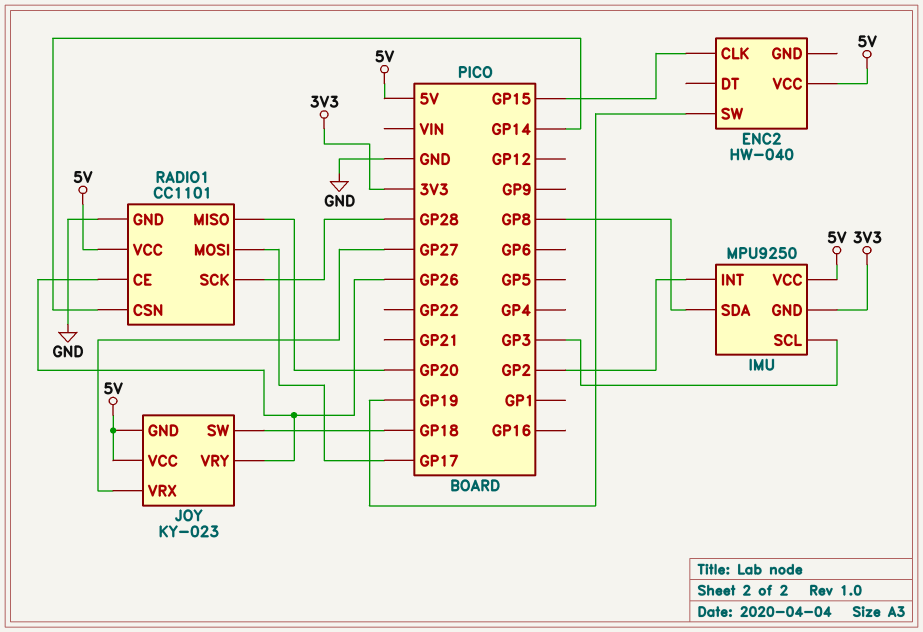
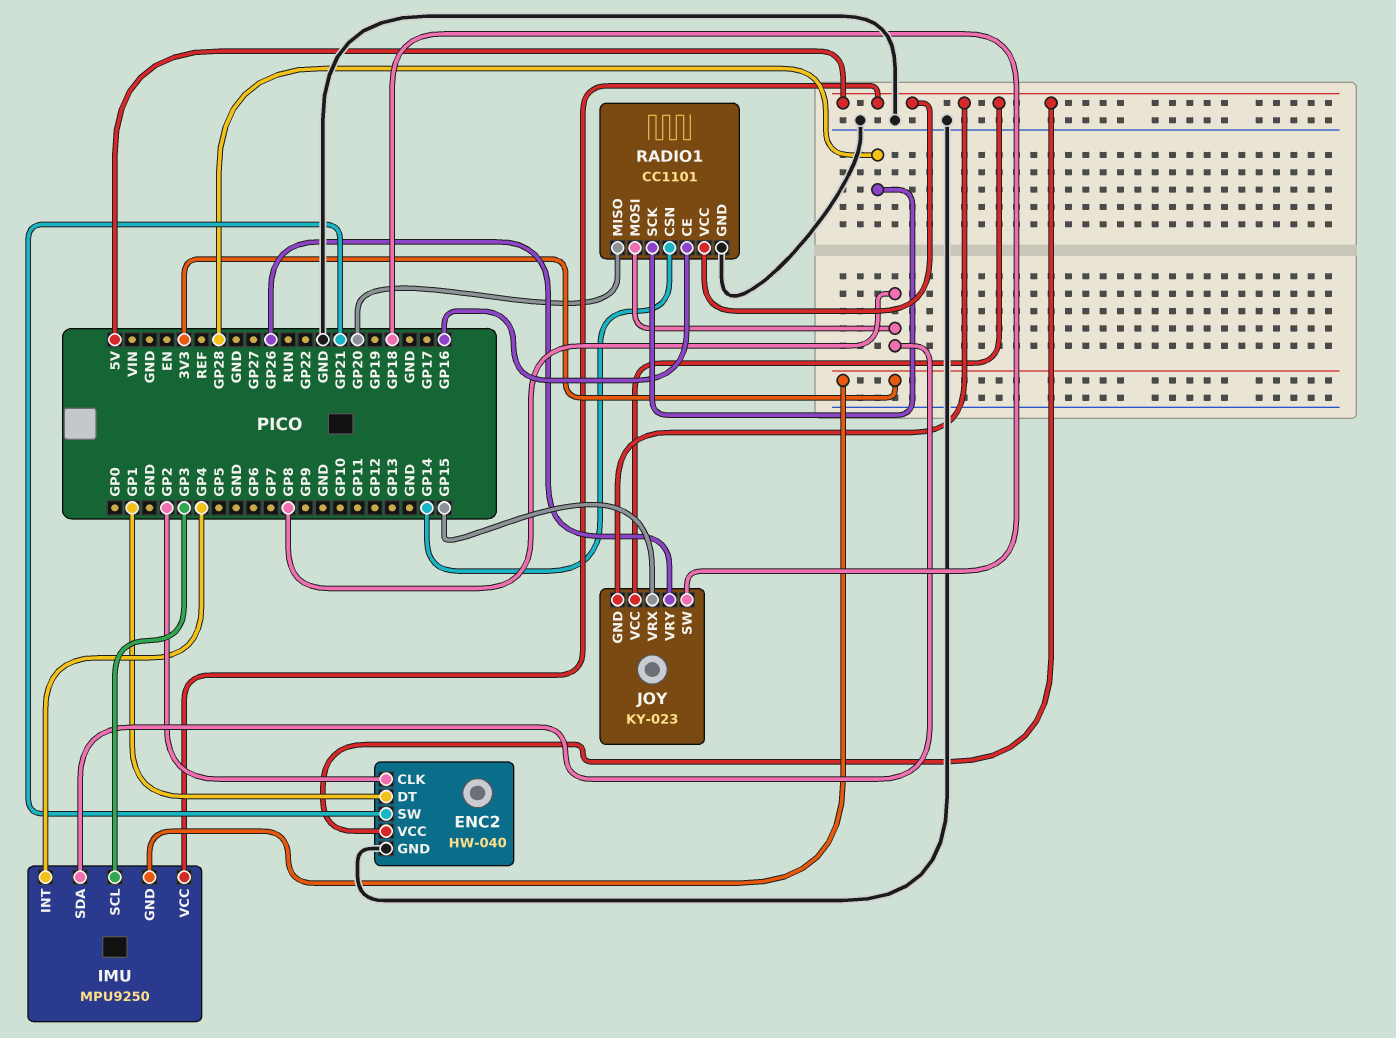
ENC2 pin CLK: GP15 -> GP2
ENC2 pin DT: none -> GP1
ENC2 pin GND: none -> GND
ENC2 pin SW: GP19 -> GP21
IMU pin INT: GP2 -> GP4
JOY pin VRX: GP27 -> GP15
RADIO1 pin CE: GP26 -> GP16
RADIO1 pin MOSI: GP17 -> GP8

